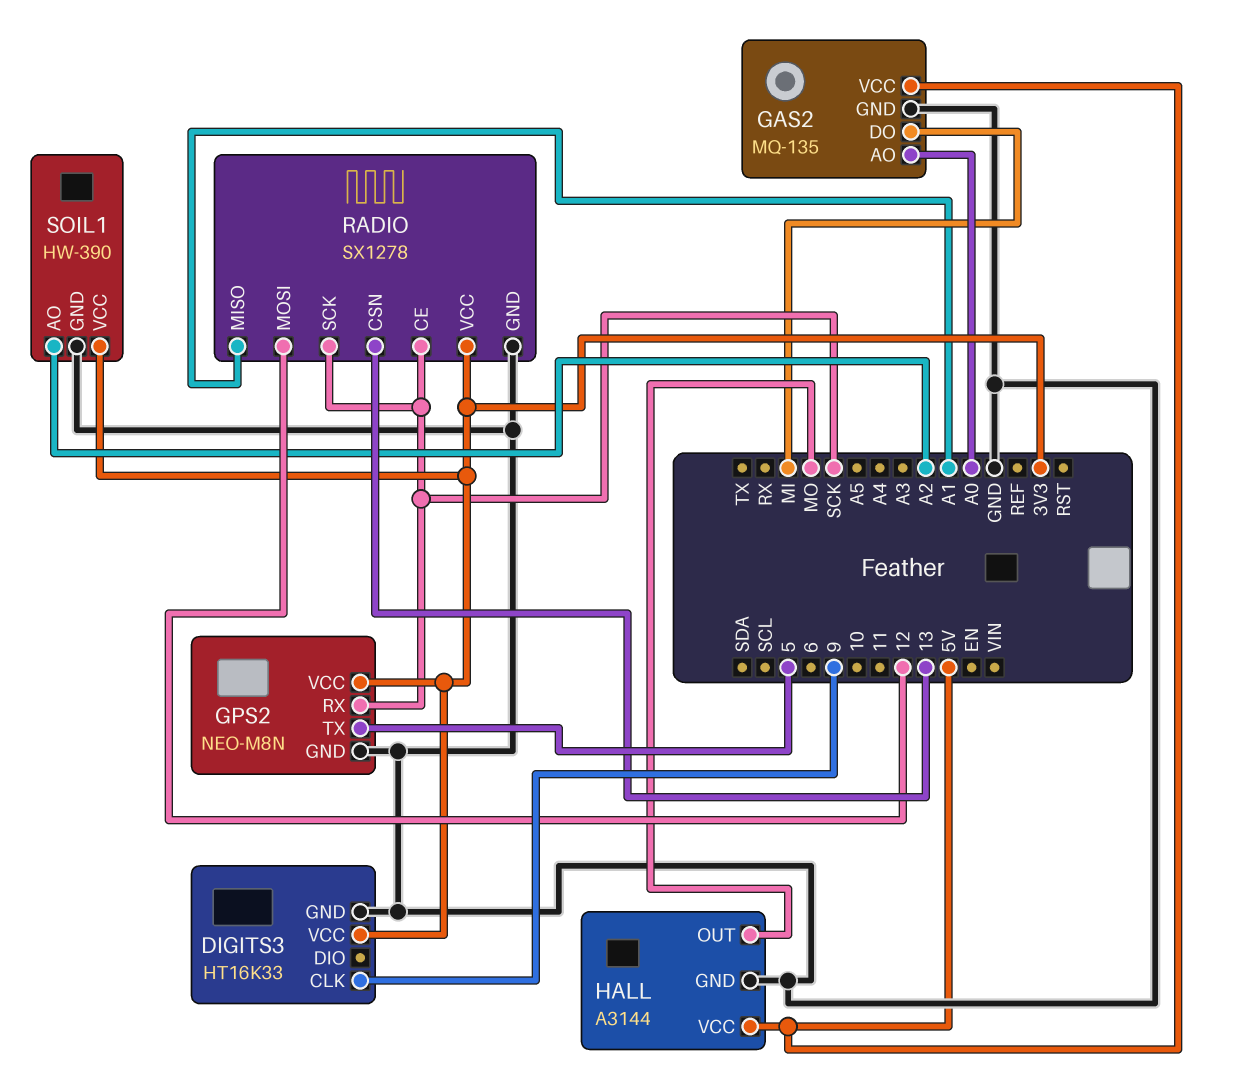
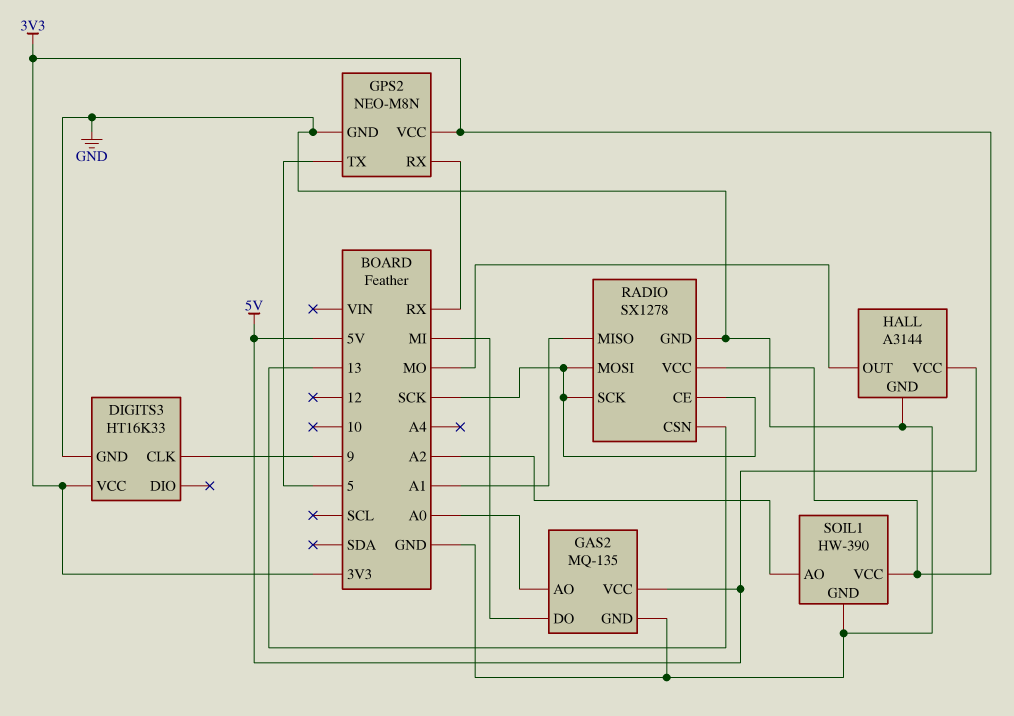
GPS2 pin RX: SCK -> RX
RADIO pin MOSI: 12 -> SCK

